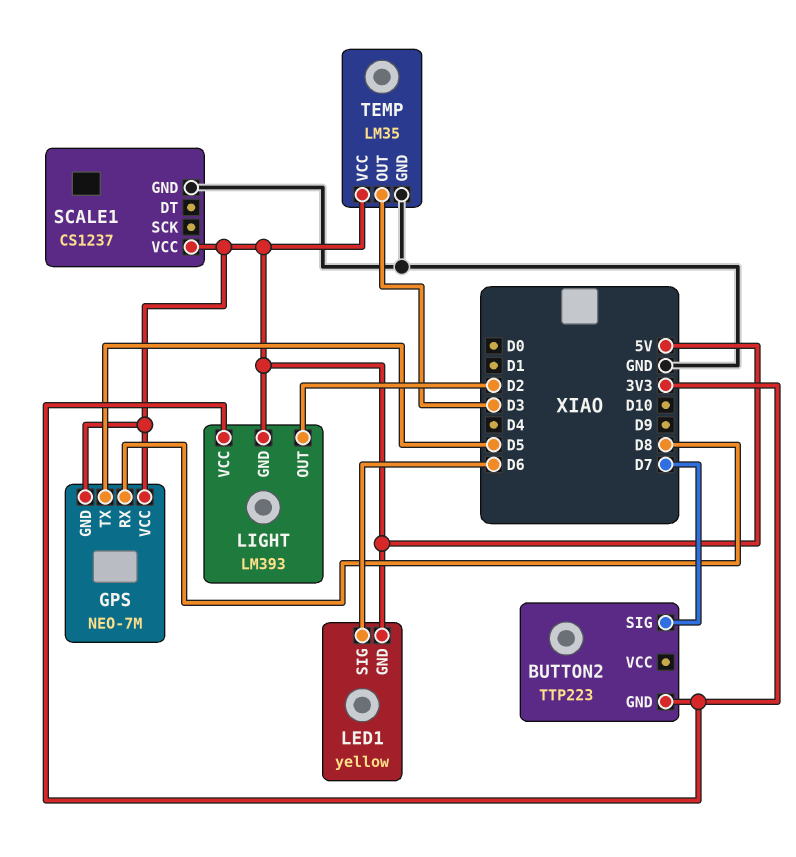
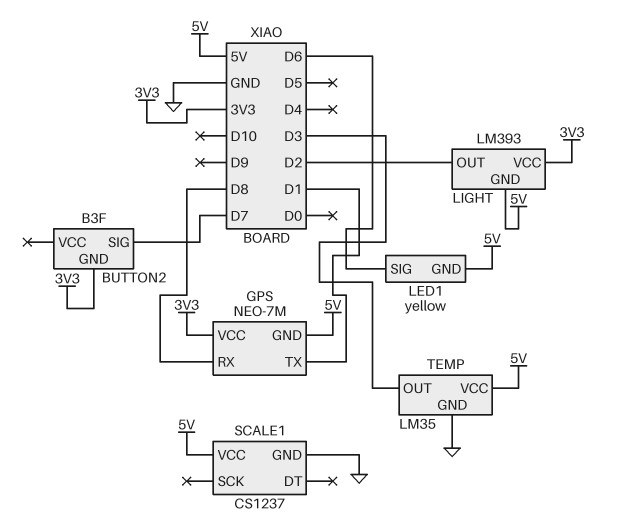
BUTTON2: TTP223 -> B3F
GPS pin TX: D5 -> D1
GPS pin VCC: 5V -> 3V3

